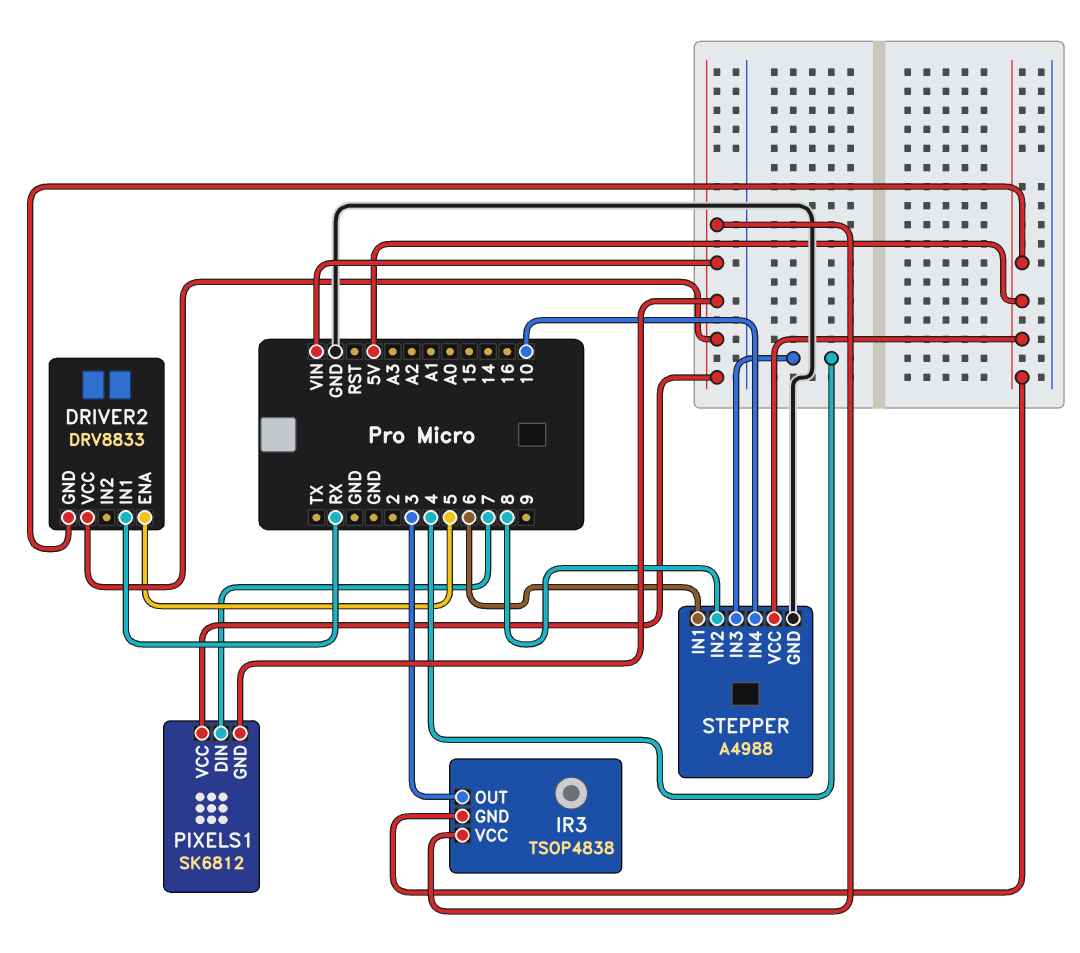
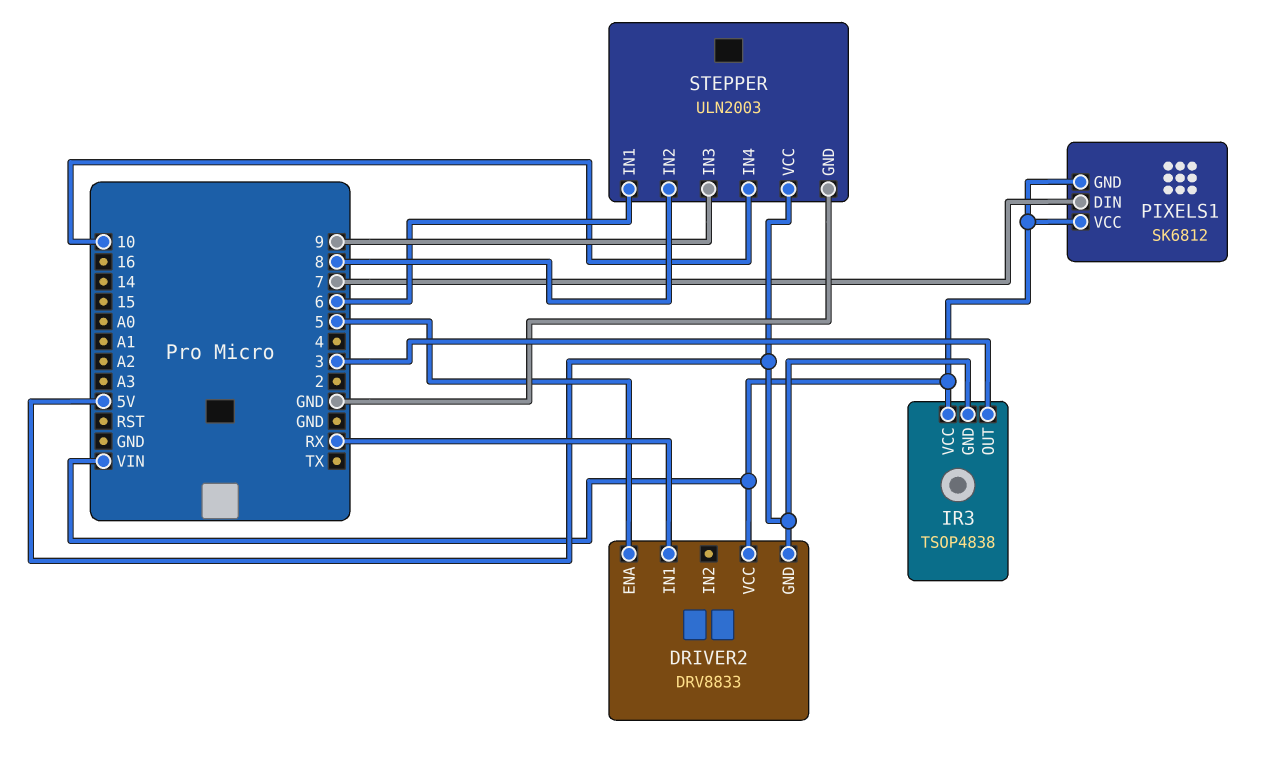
STEPPER: A4988 -> ULN2003
STEPPER pin IN3: 4 -> 9

